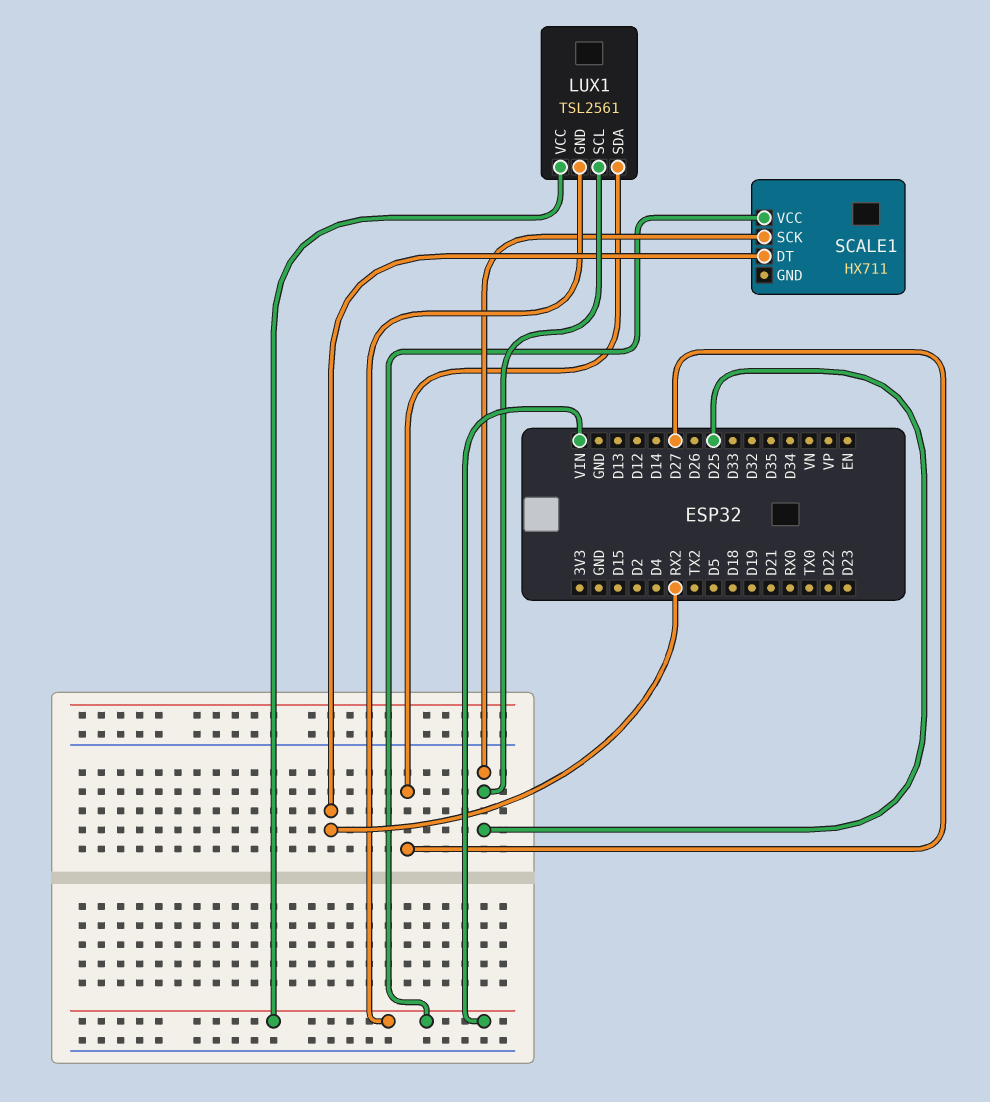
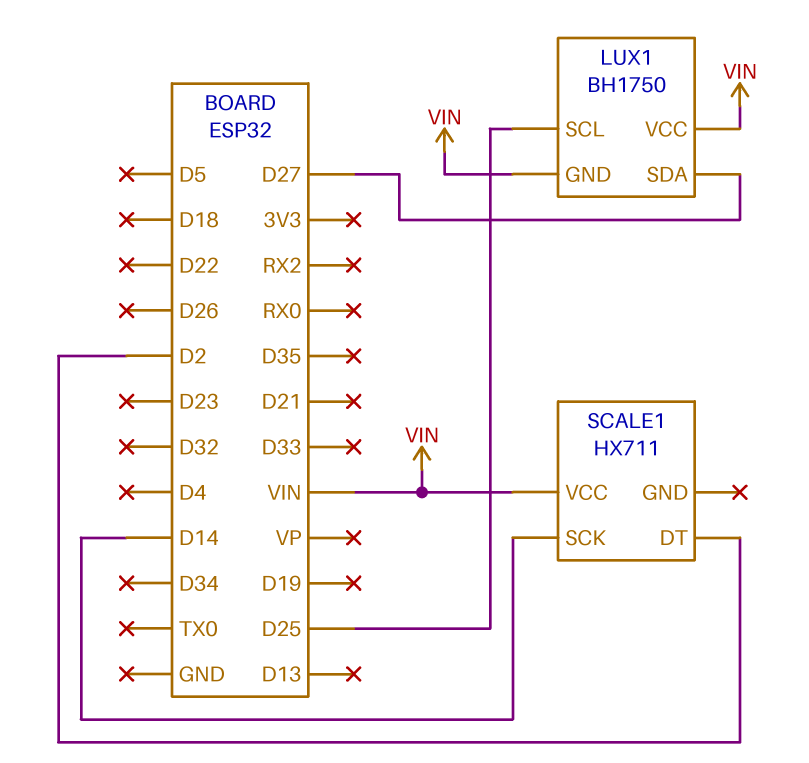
LUX1: TSL2561 -> BH1750
SCALE1 pin DT: RX2 -> D2
SCALE1 pin SCK: D25 -> D14

